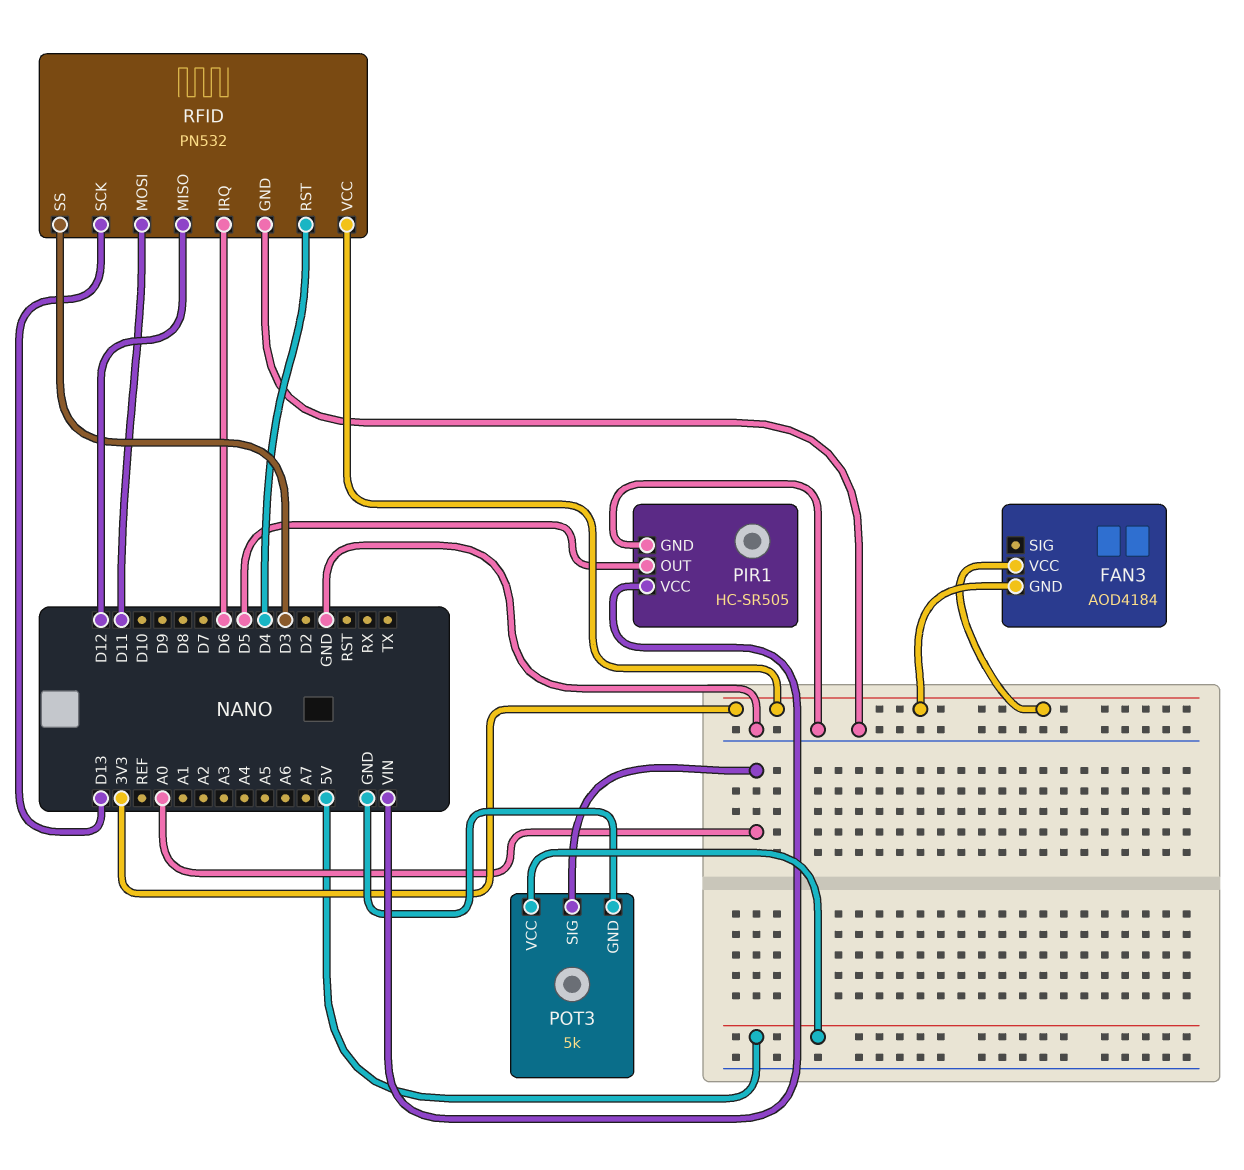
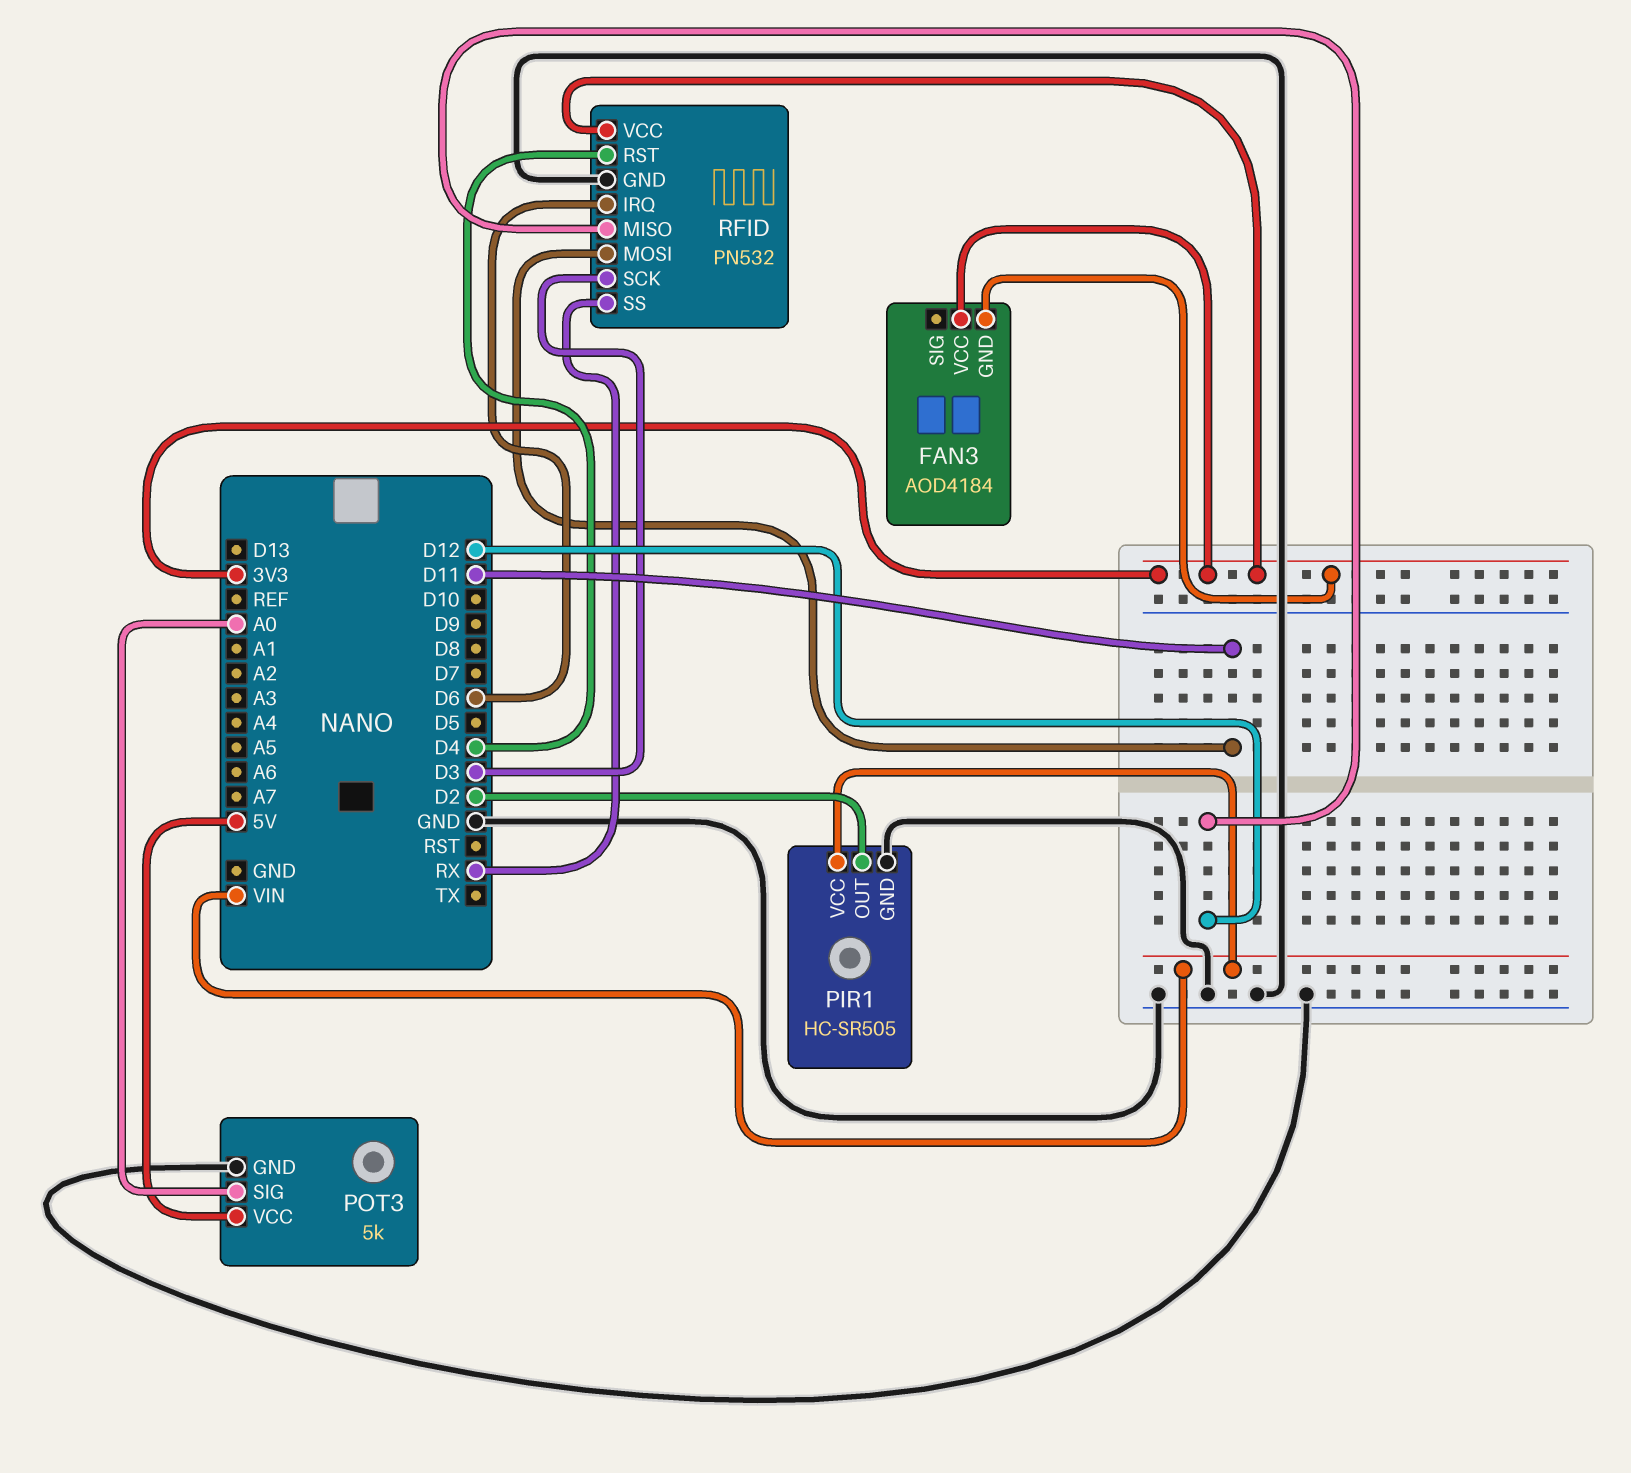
PIR1 pin OUT: D5 -> D2
RFID pin SCK: D13 -> D3
RFID pin SS: D3 -> RX

